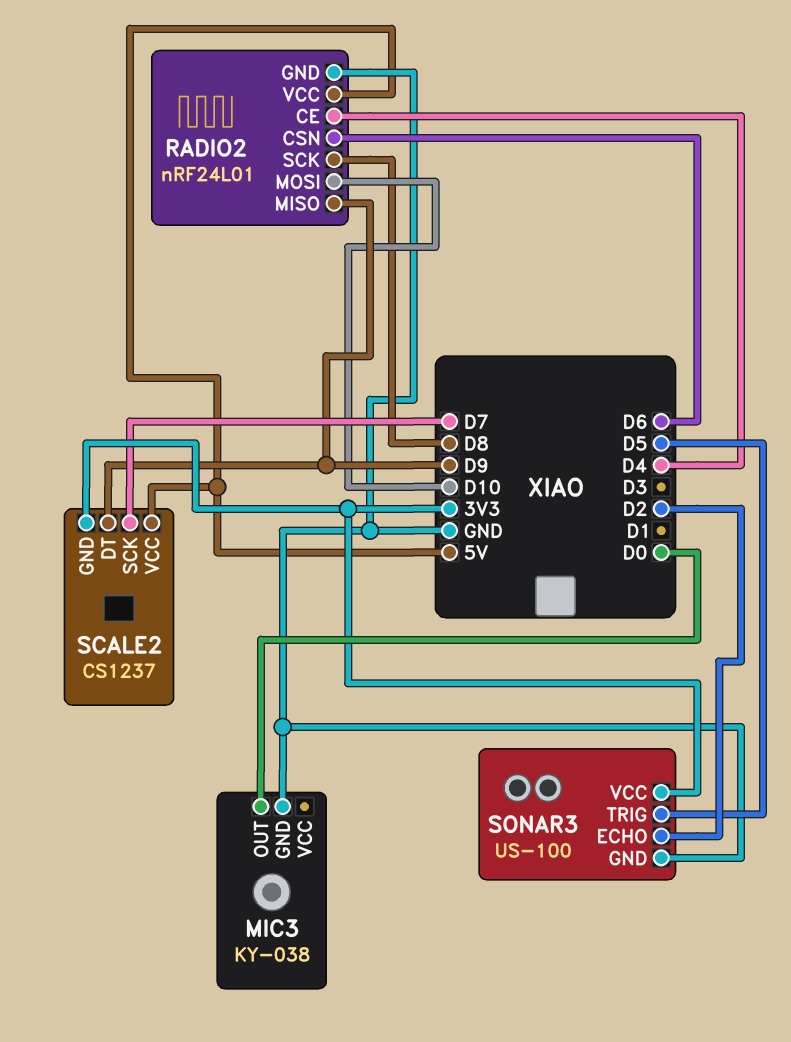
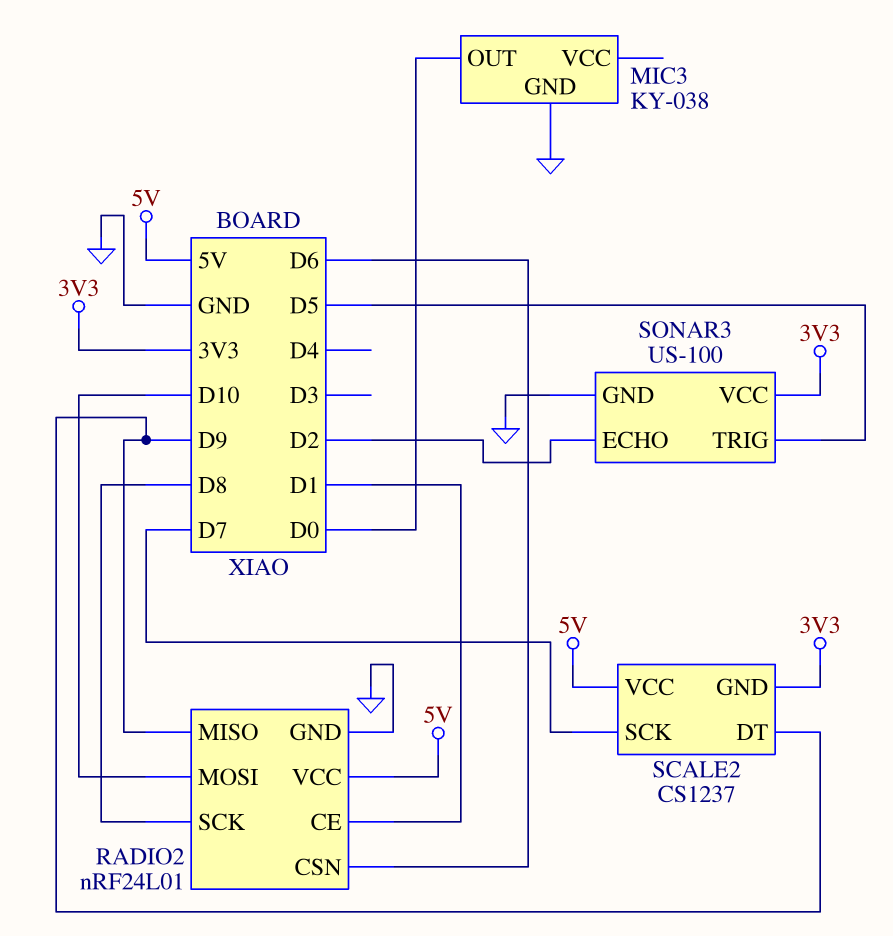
RADIO2 pin CE: D4 -> D1

